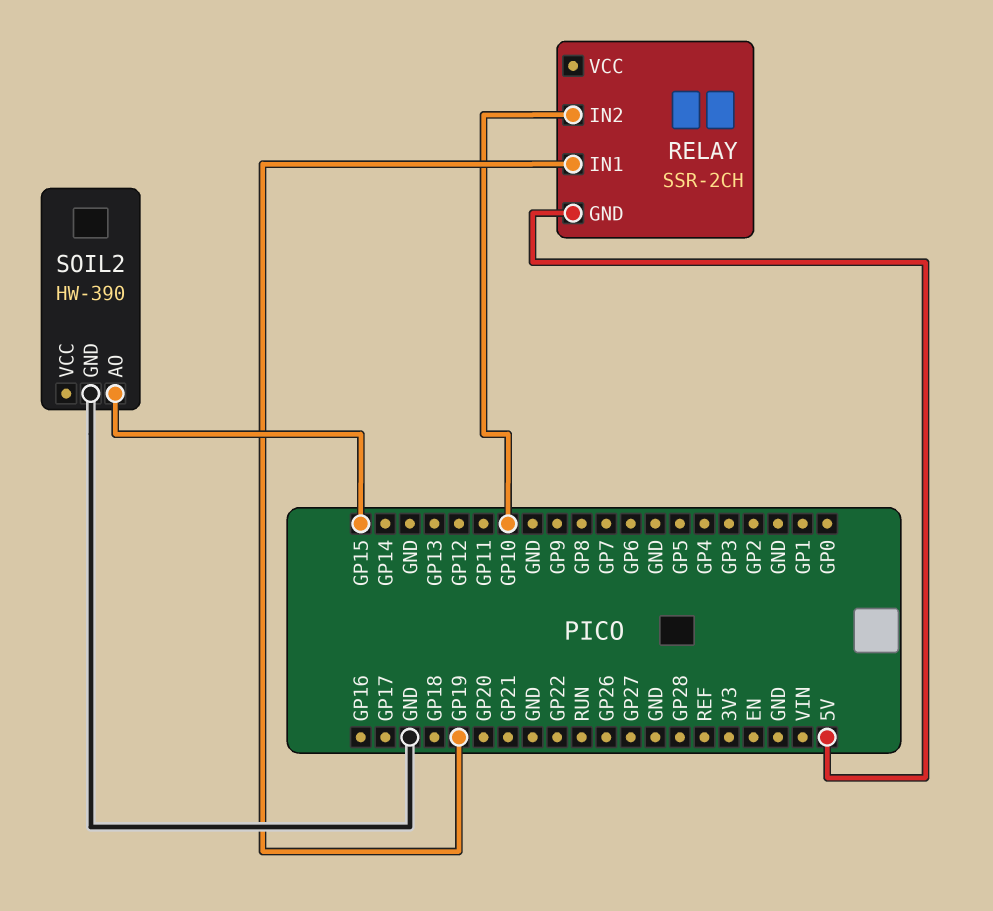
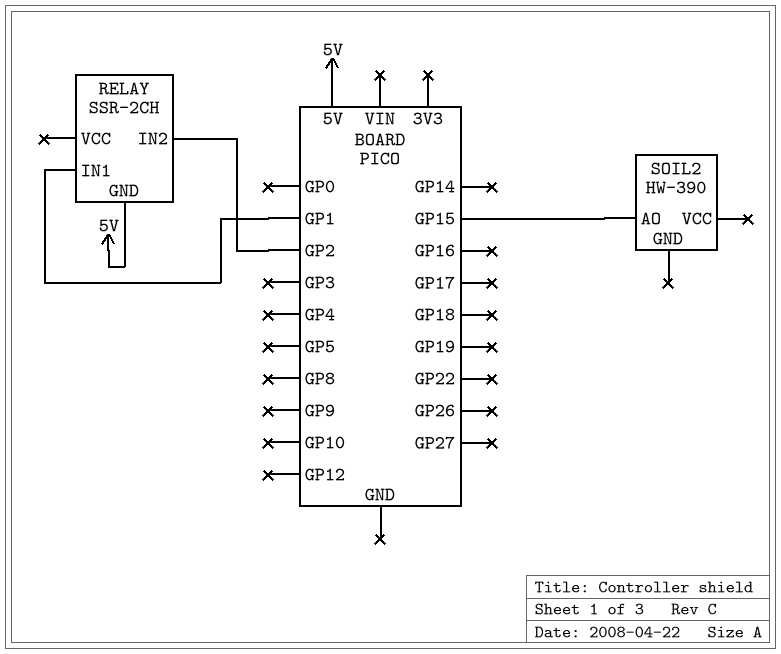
RELAY pin IN1: GP19 -> GP1
RELAY pin IN2: GP10 -> GP2
SOIL2 pin GND: GND -> none

